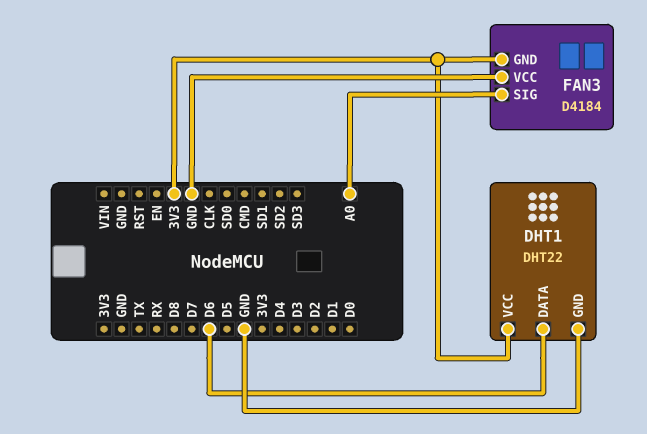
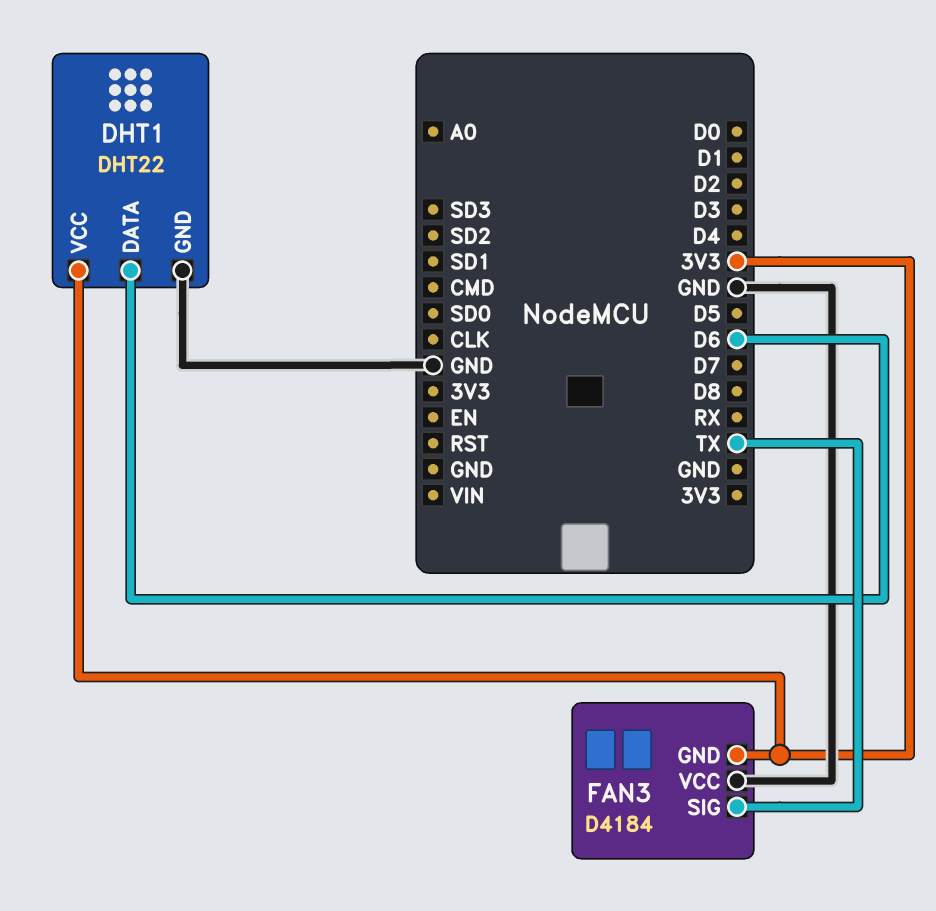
FAN3 pin SIG: A0 -> TX

